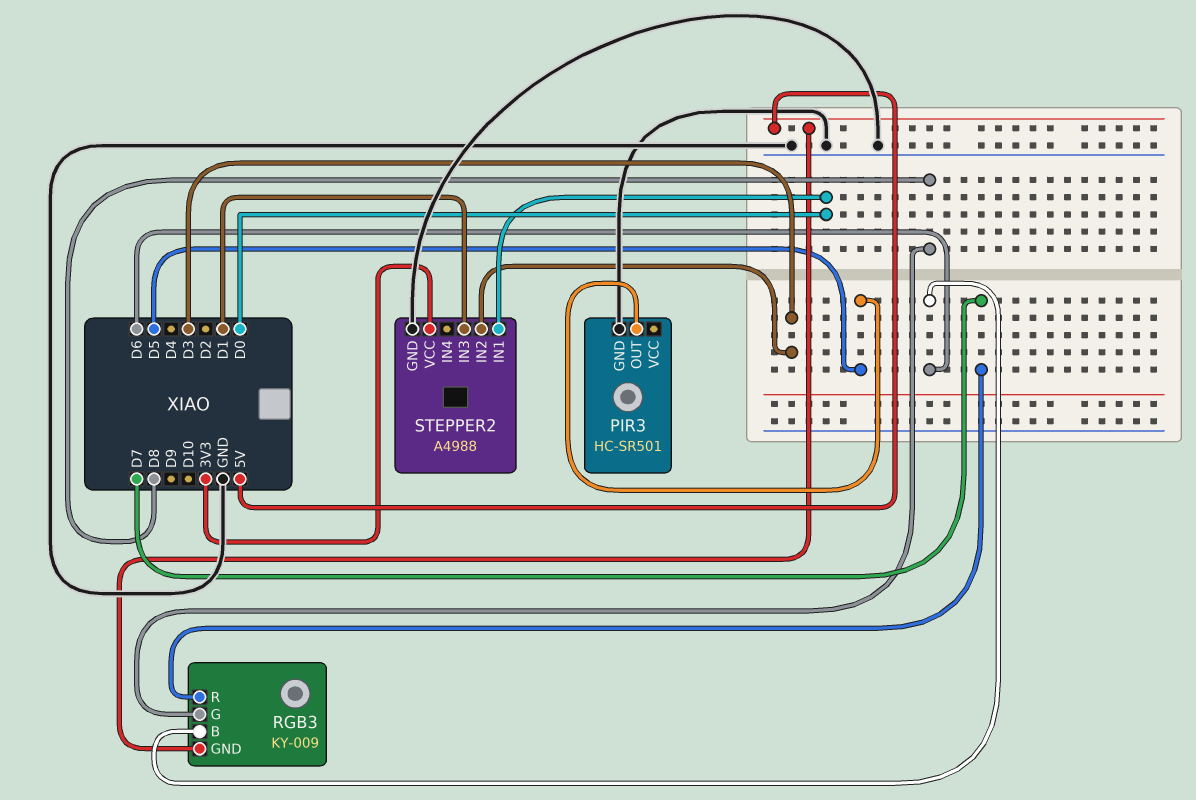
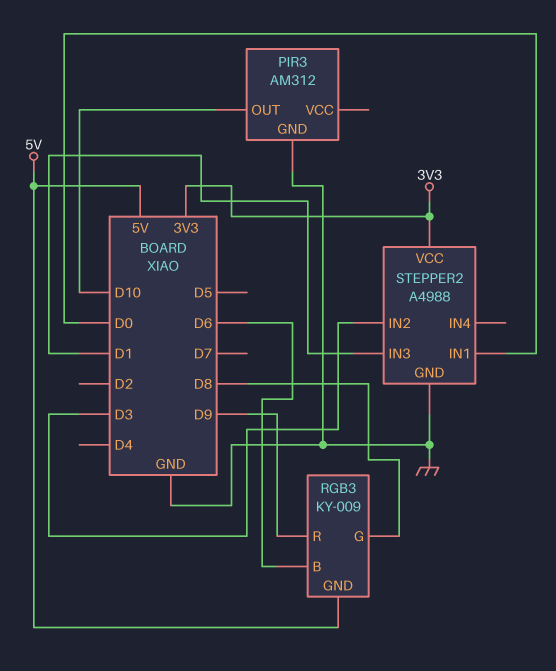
PIR3: HC-SR501 -> AM312
PIR3 pin OUT: D5 -> D10
RGB3 pin R: D7 -> D9

